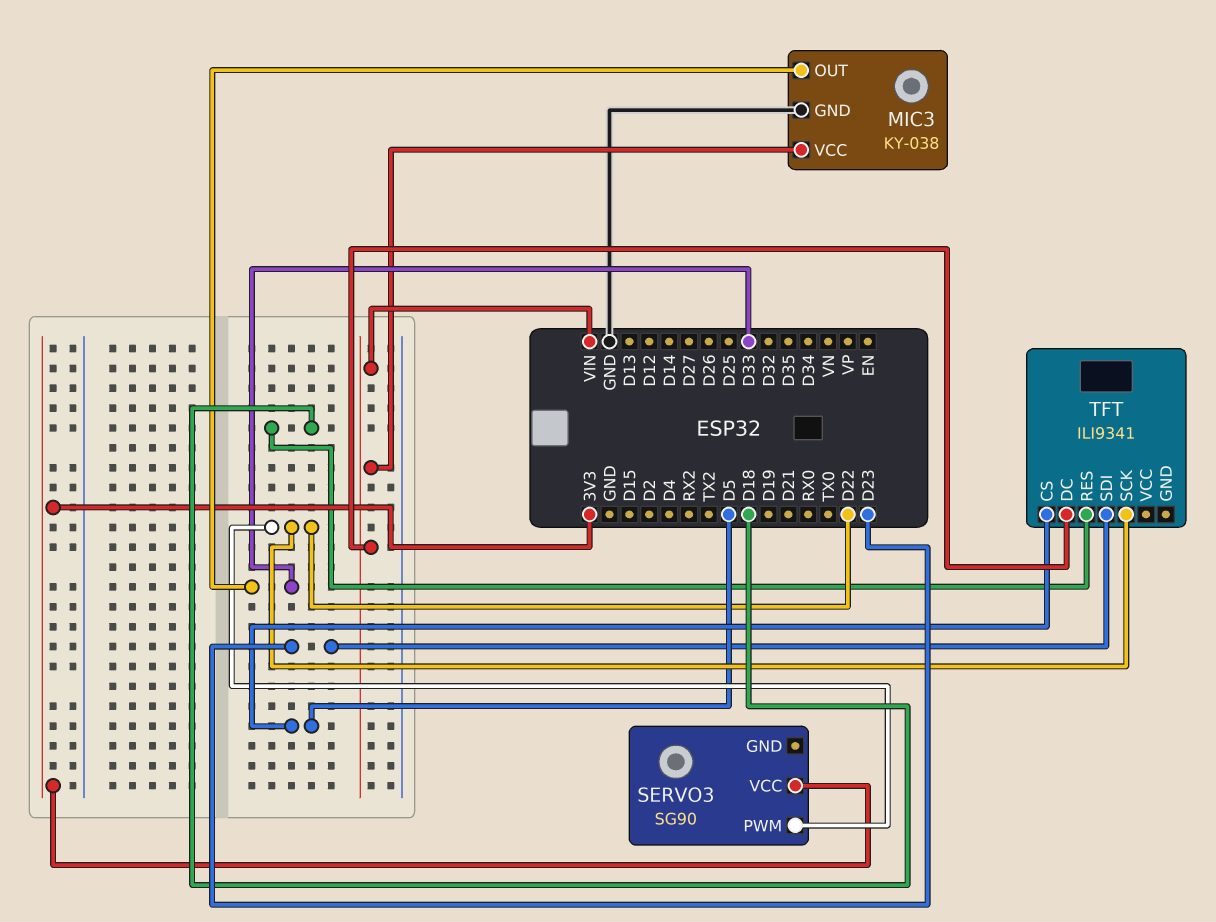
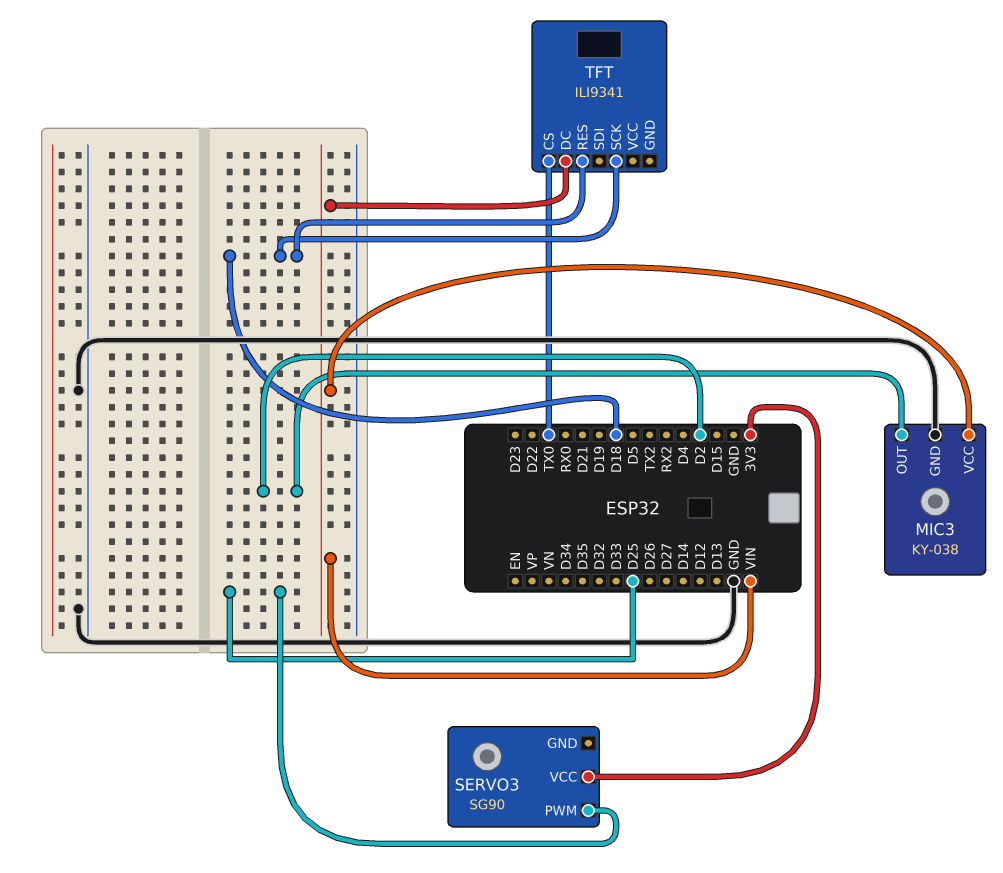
MIC3 pin OUT: D33 -> D2
SERVO3 pin PWM: D22 -> D25
TFT pin CS: D5 -> TX0
TFT pin SCK: D22 -> D18
TFT pin SDI: D23 -> none

